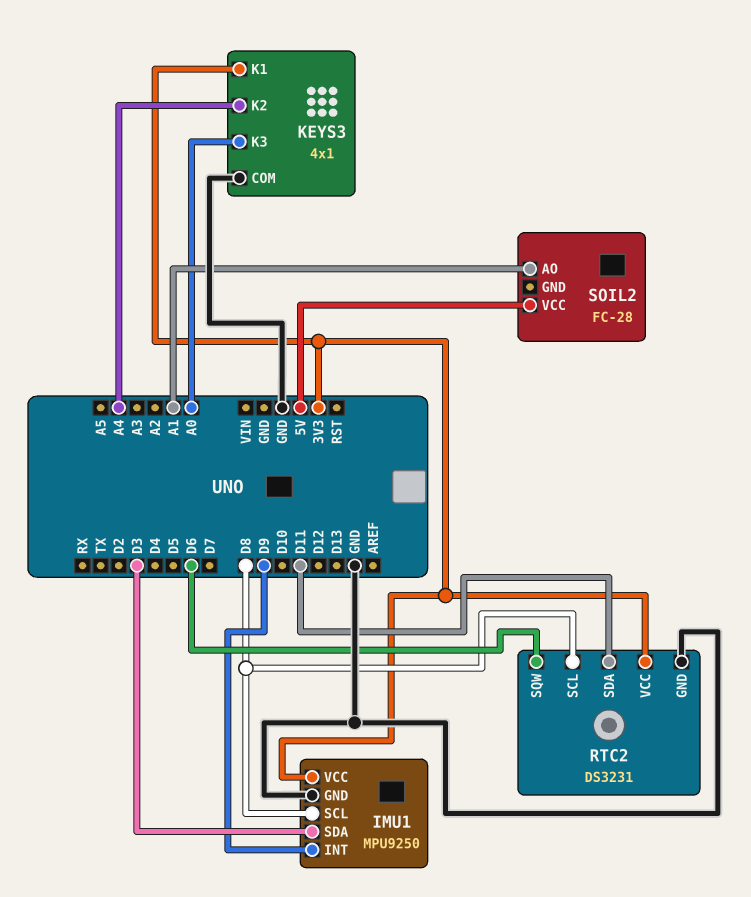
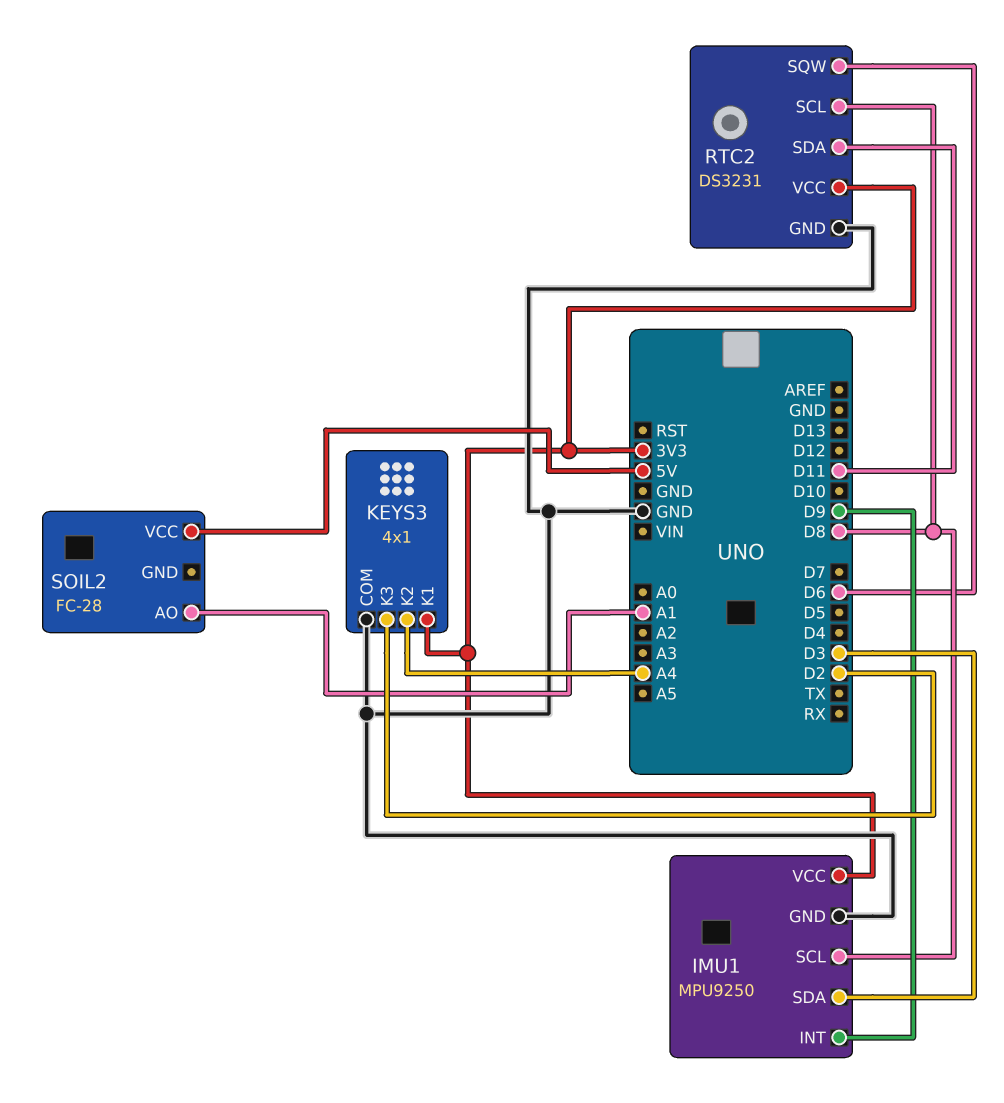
KEYS3 pin K3: A0 -> D2

